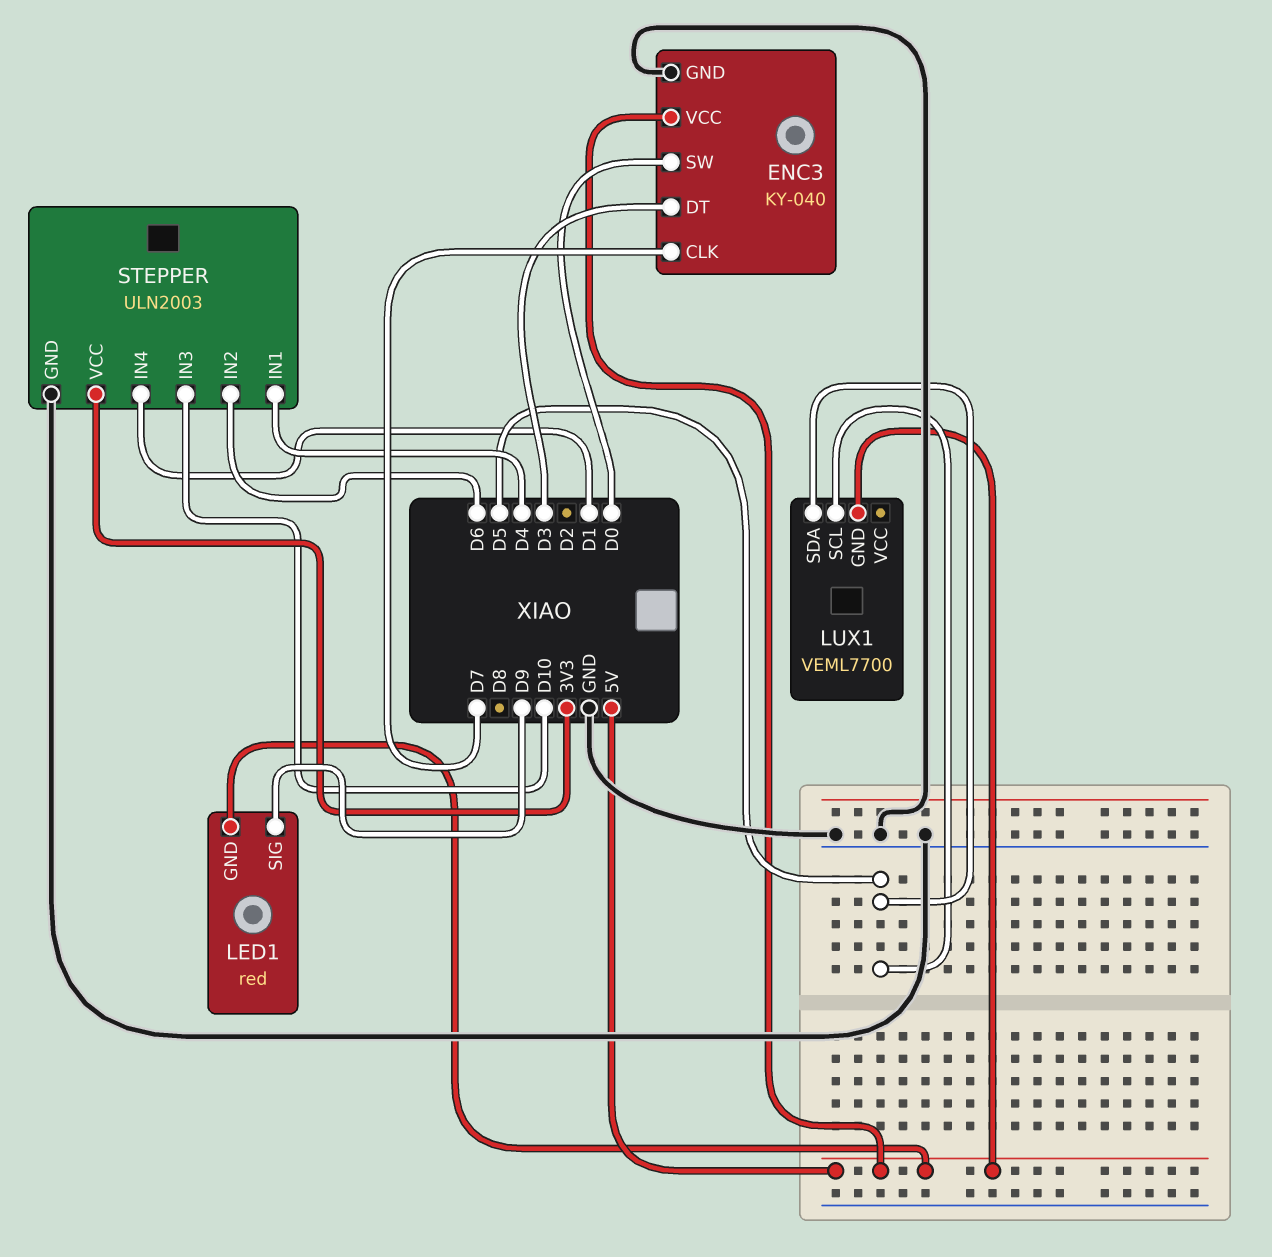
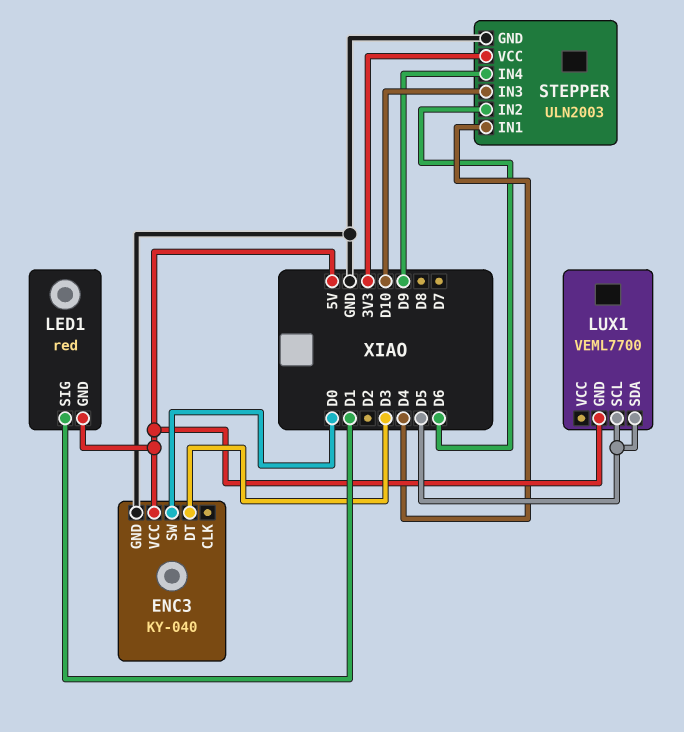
ENC3 pin CLK: D7 -> none
LED1 pin SIG: D9 -> D1
STEPPER pin IN4: D1 -> D9

